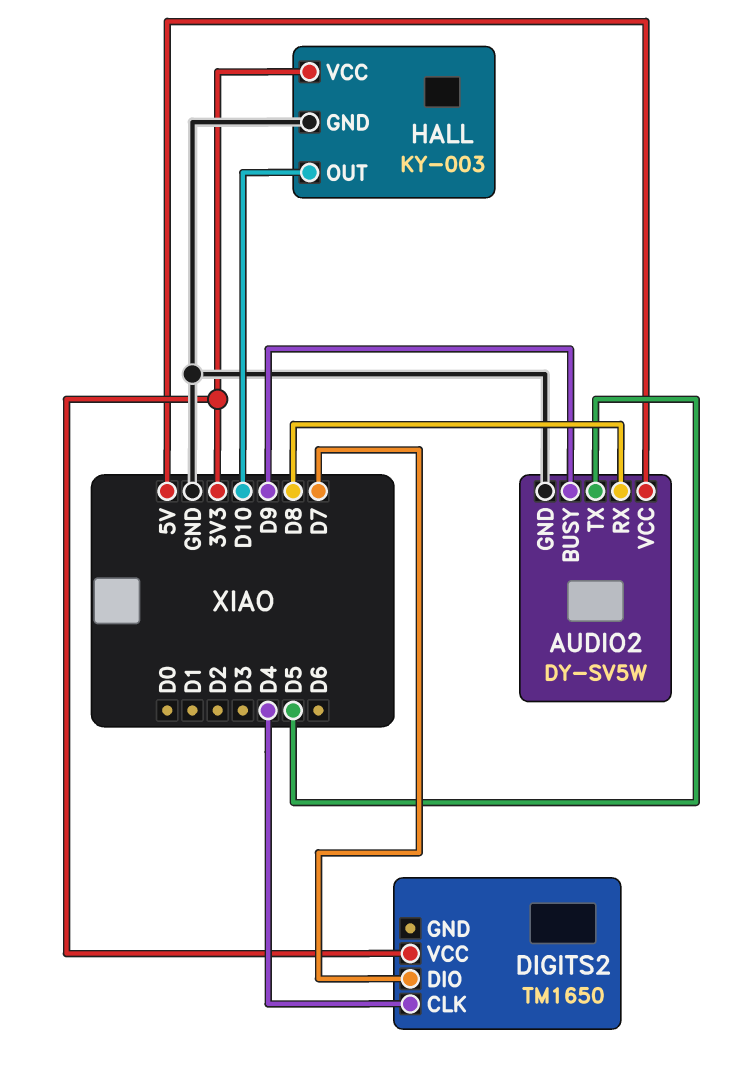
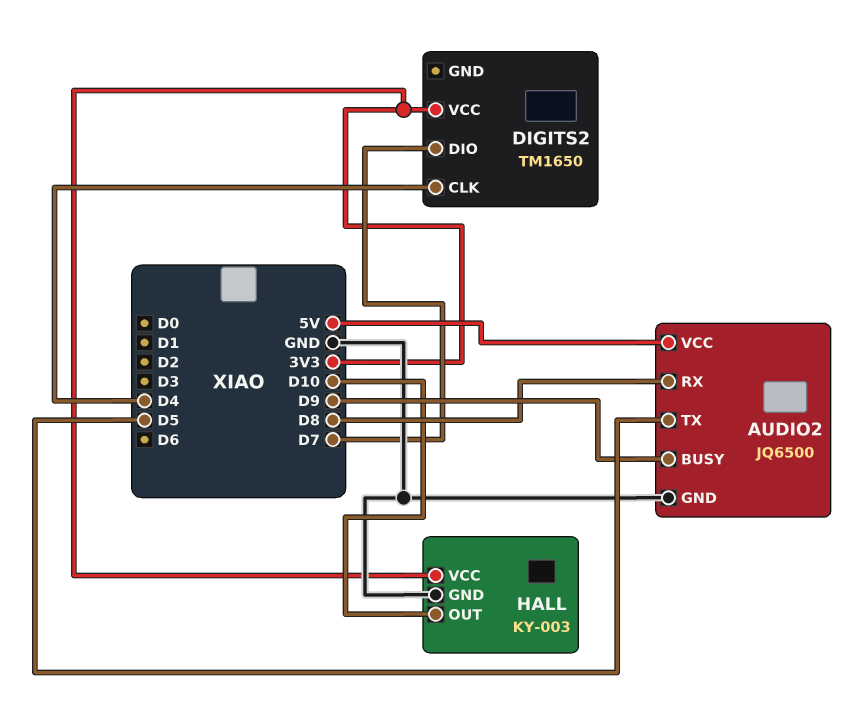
AUDIO2: DY-SV5W -> JQ6500

